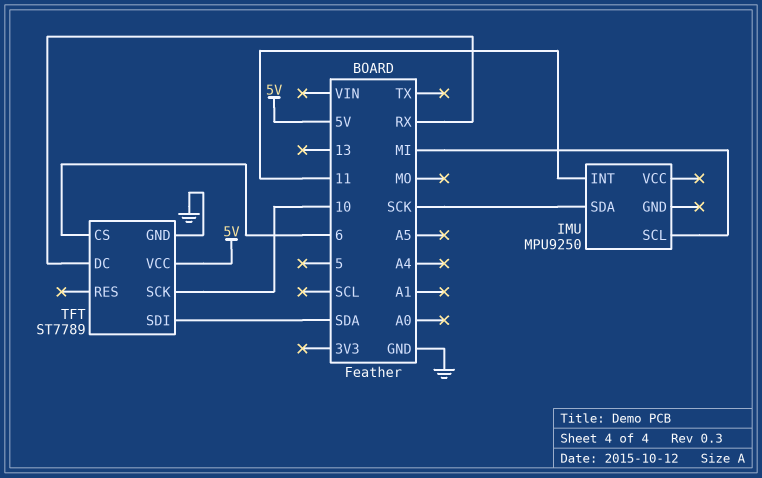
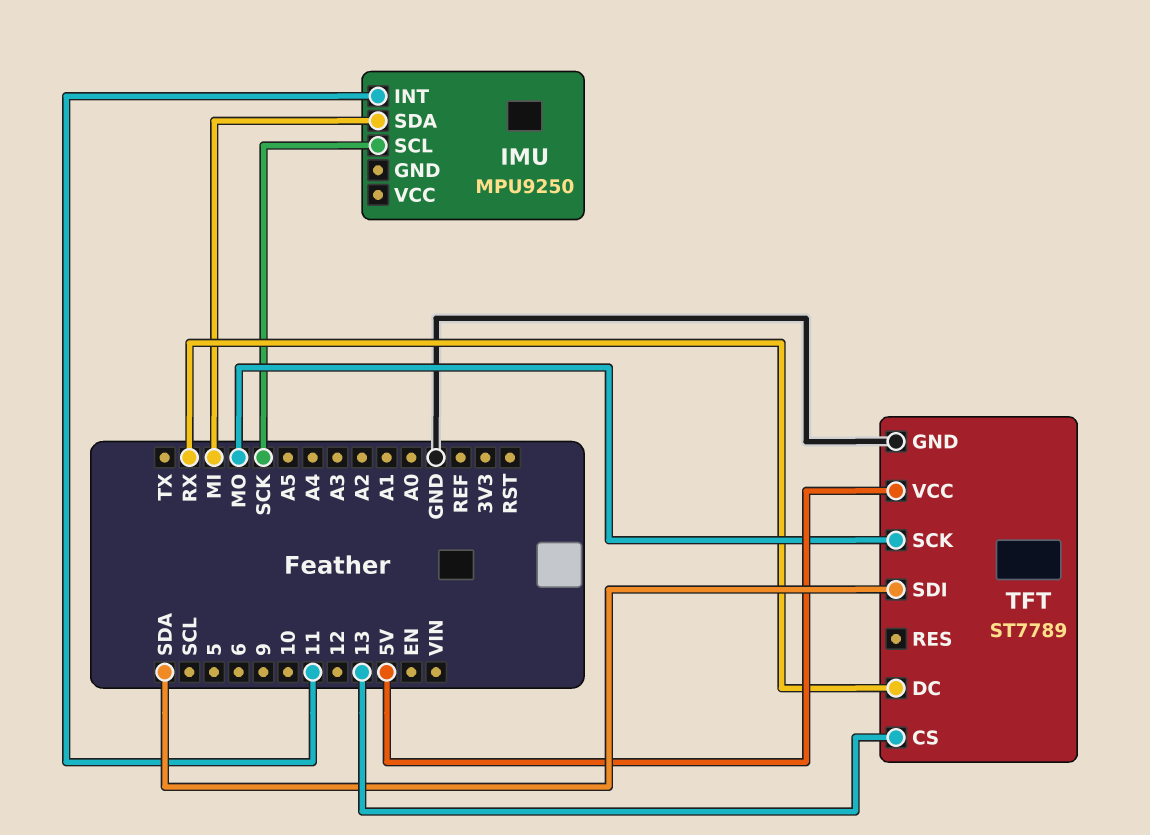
IMU pin SCL: MI -> SCK
IMU pin SDA: SCK -> MI
TFT pin CS: 6 -> 13
TFT pin SCK: 10 -> MO

